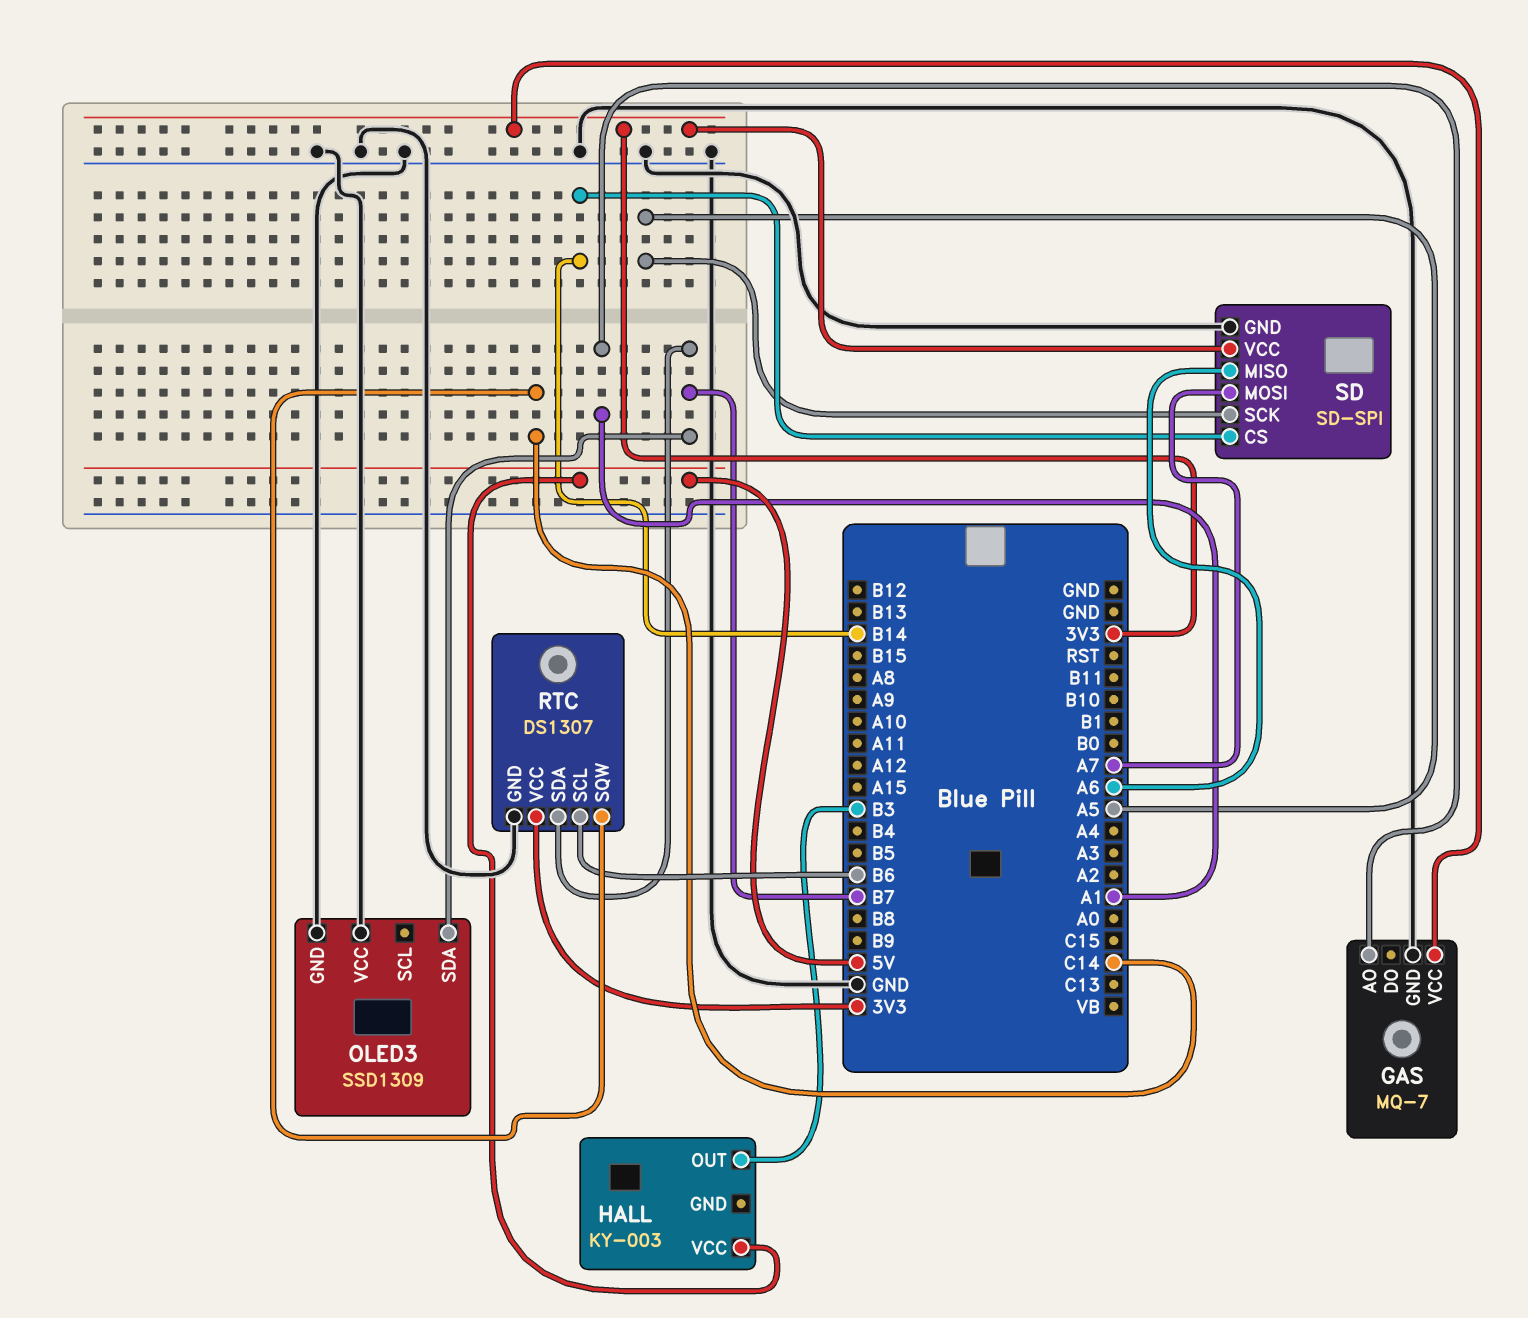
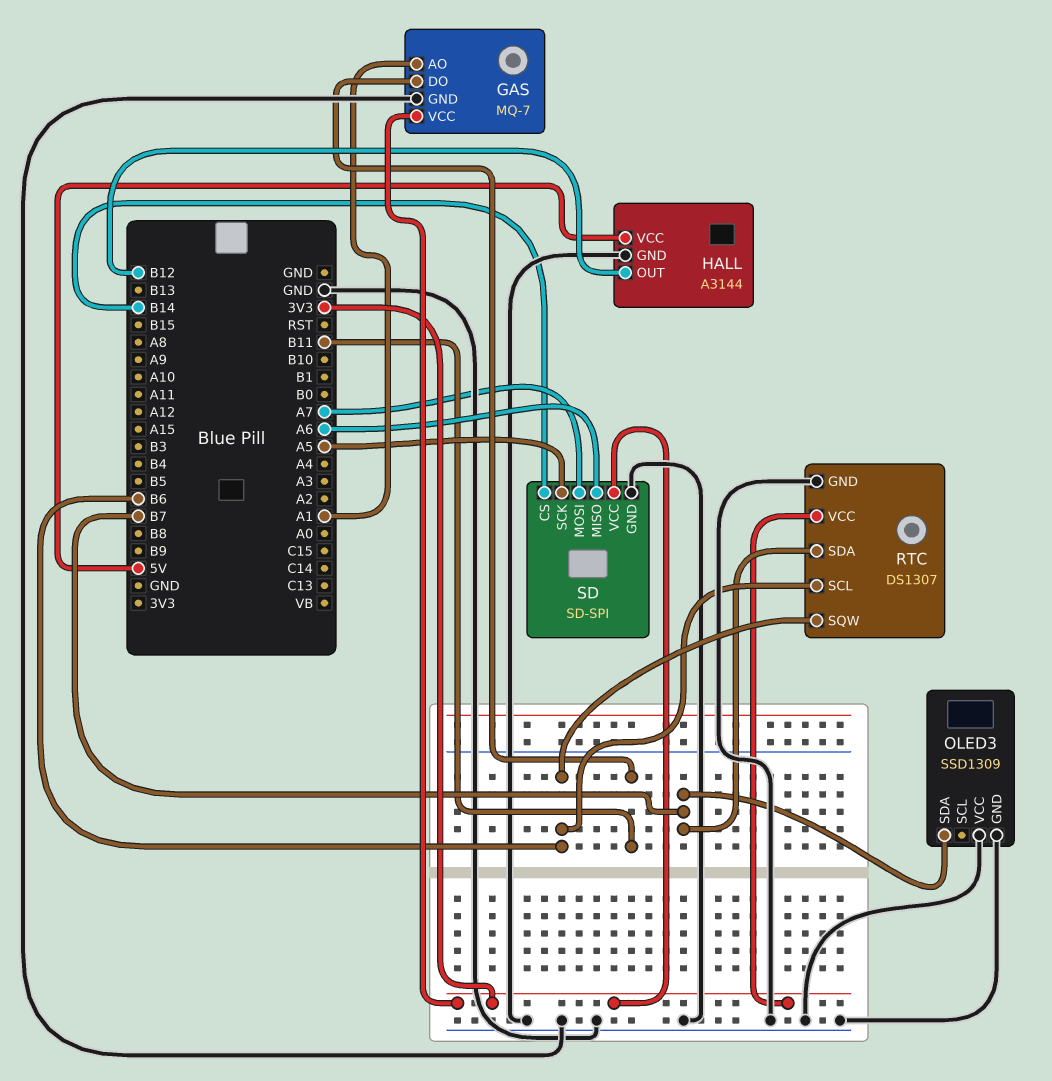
GAS pin DO: none -> B11
HALL: KY-003 -> A3144
HALL pin GND: none -> GND
HALL pin OUT: B3 -> B12
RTC pin SQW: C14 -> B6

